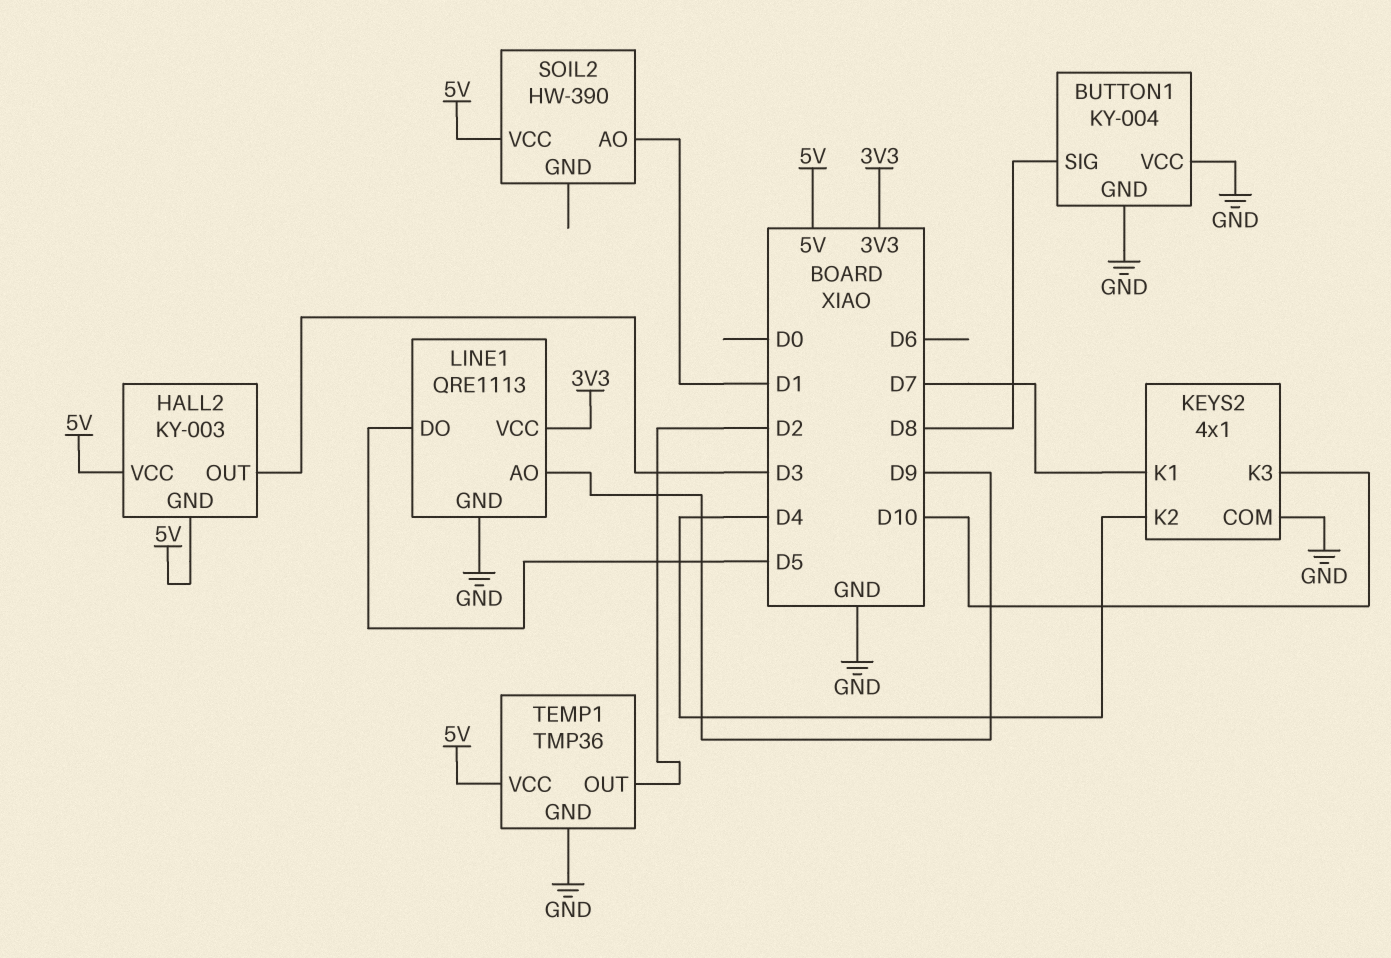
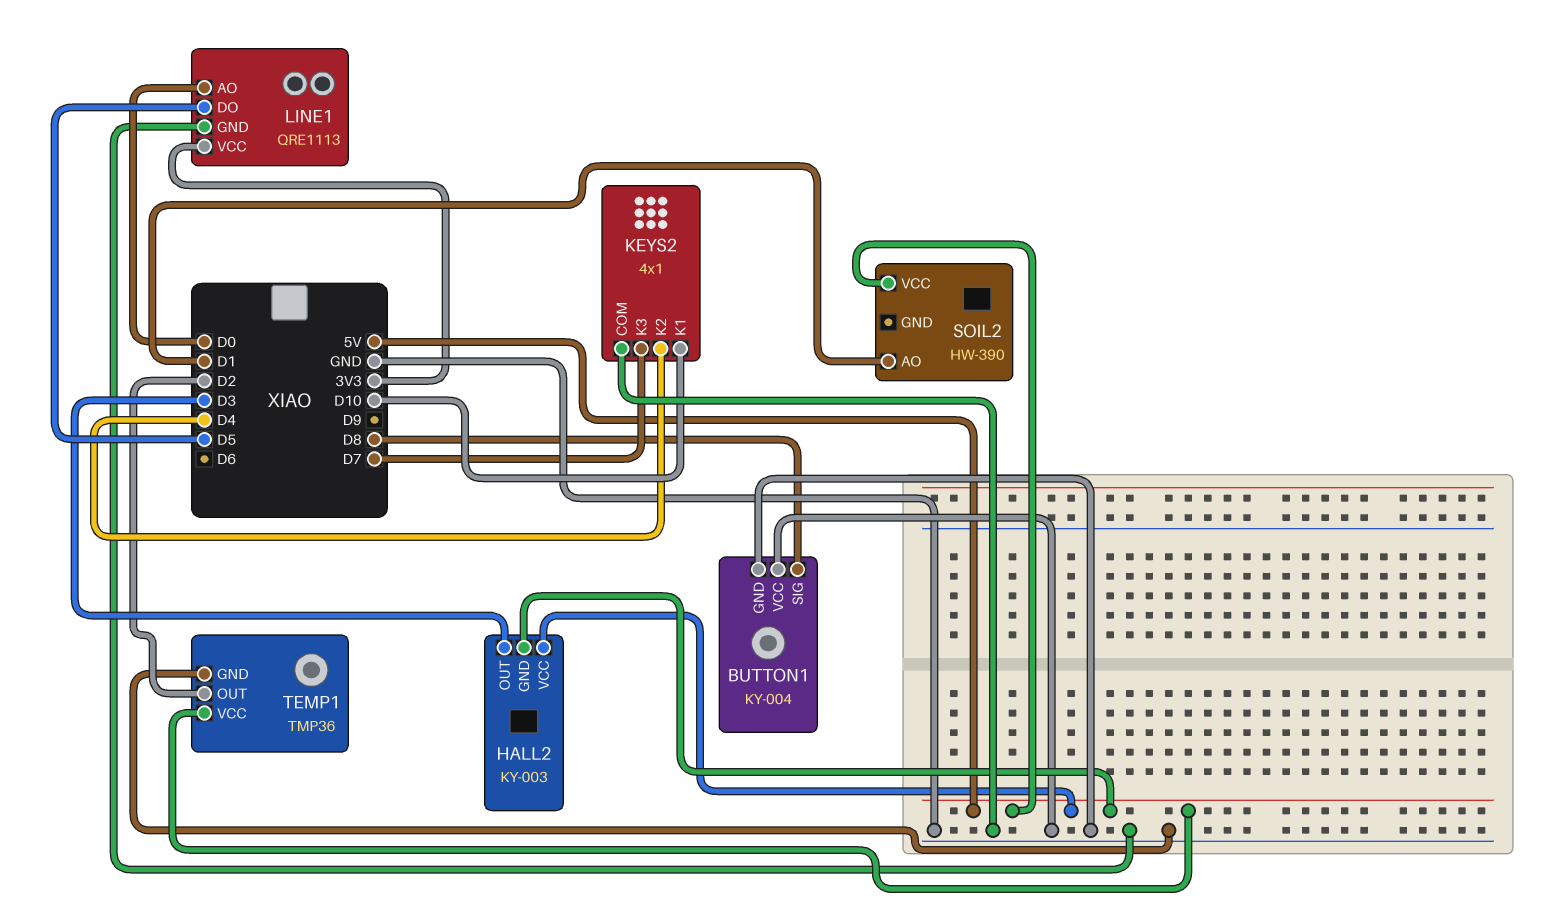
KEYS2 pin K1: D7 -> D10
KEYS2 pin K3: D10 -> D7
LINE1 pin AO: D9 -> D0

